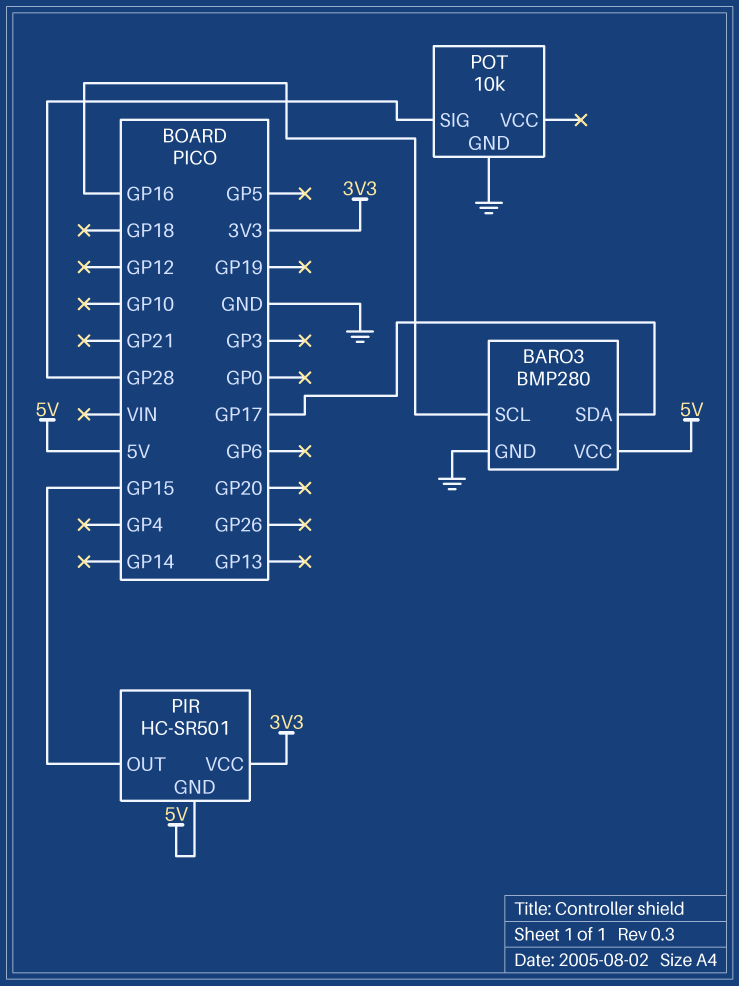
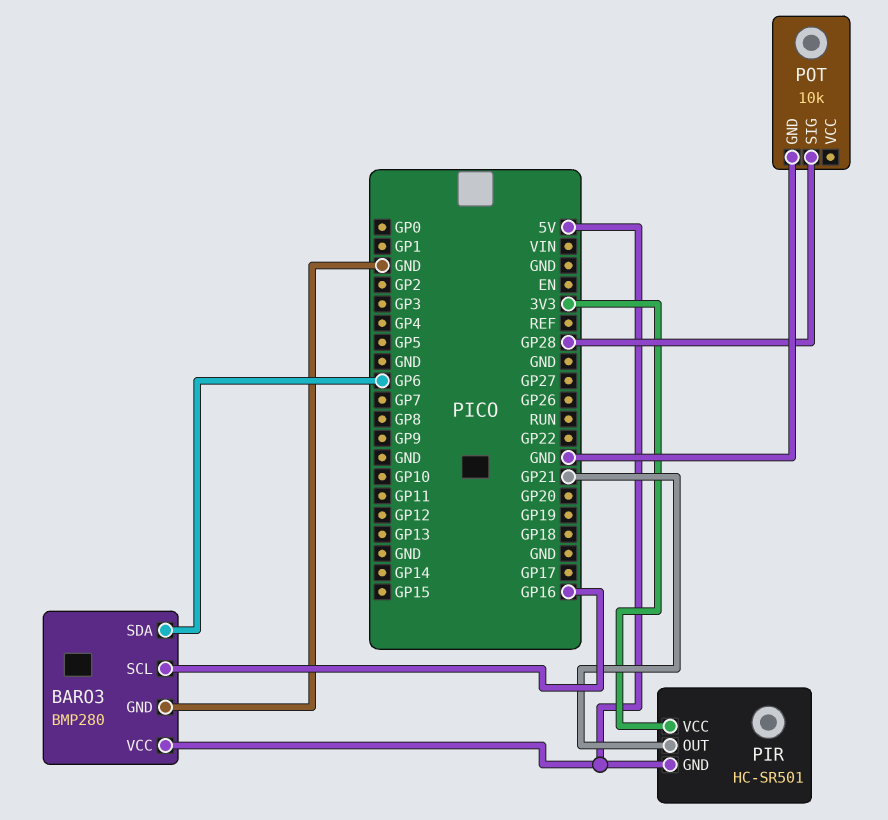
BARO3 pin SDA: GP17 -> GP6
PIR pin OUT: GP15 -> GP21

